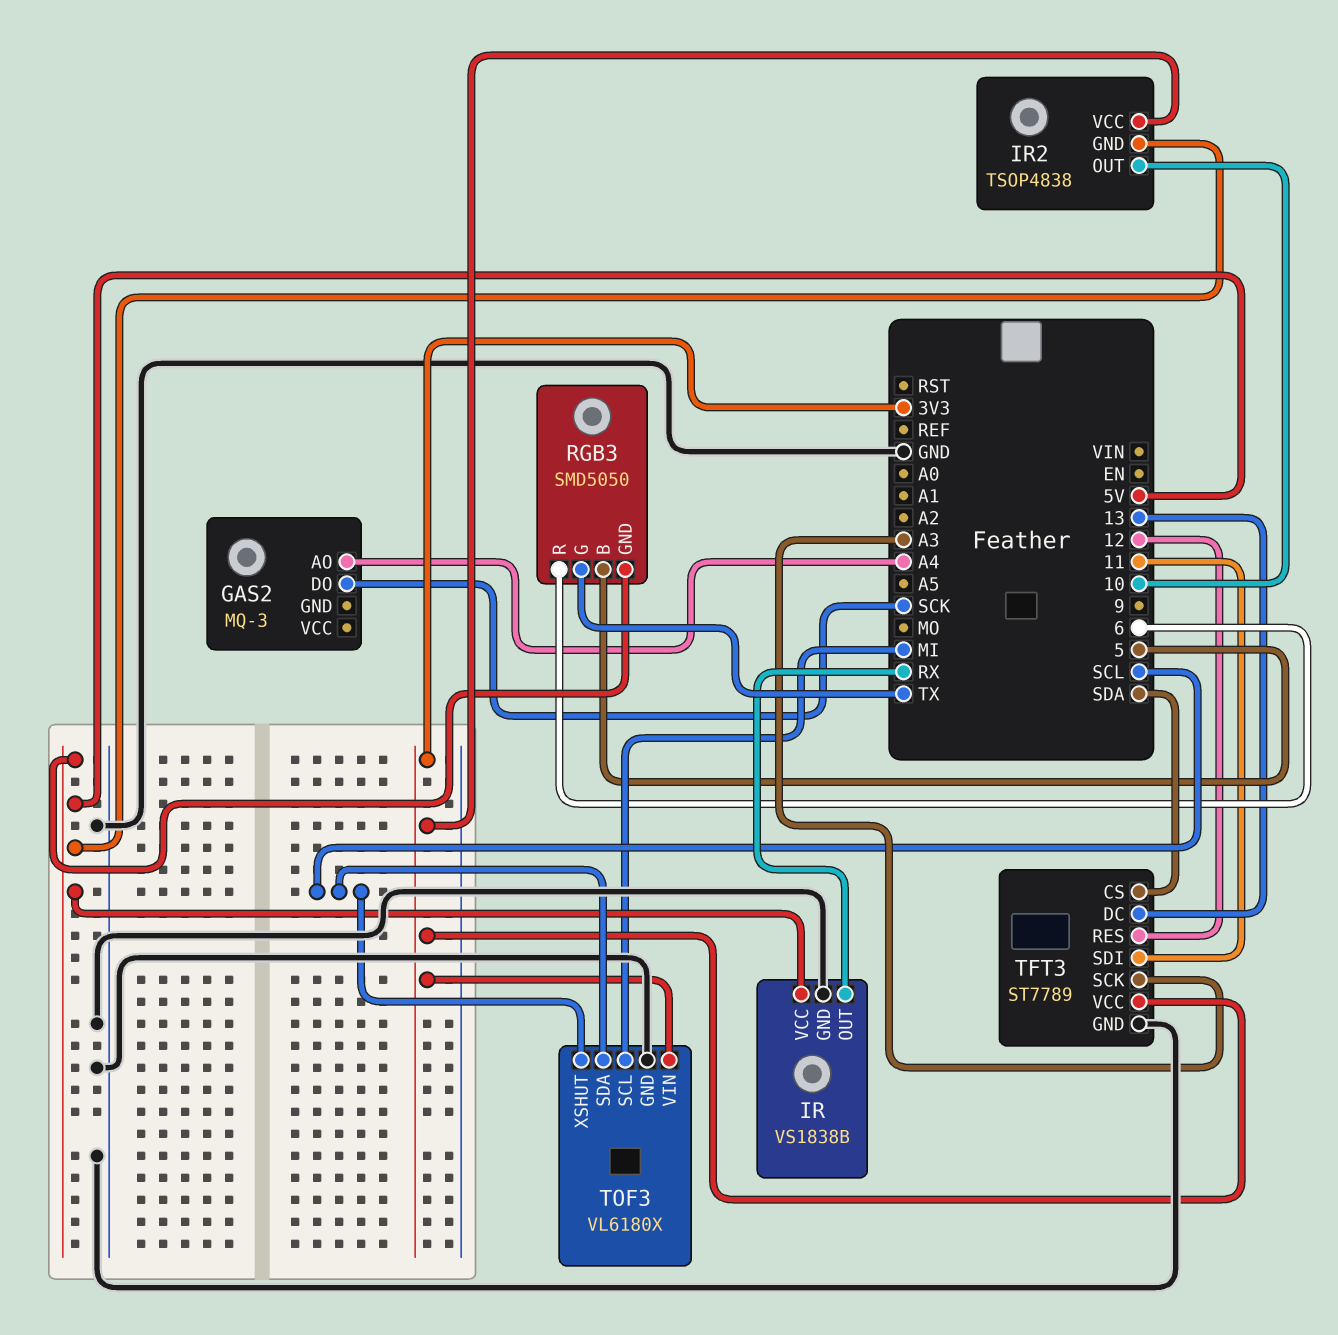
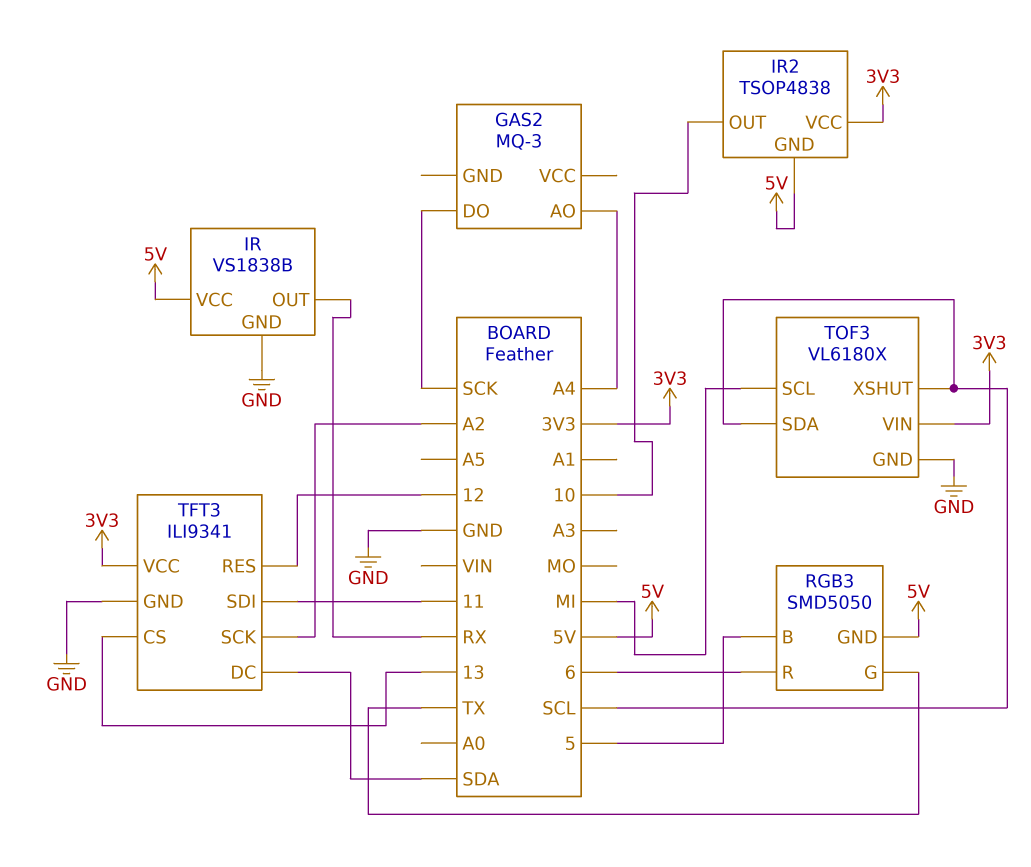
TFT3: ST7789 -> ILI9341
TFT3 pin CS: SDA -> 13
TFT3 pin DC: 13 -> SDA
TFT3 pin SCK: A3 -> A2

